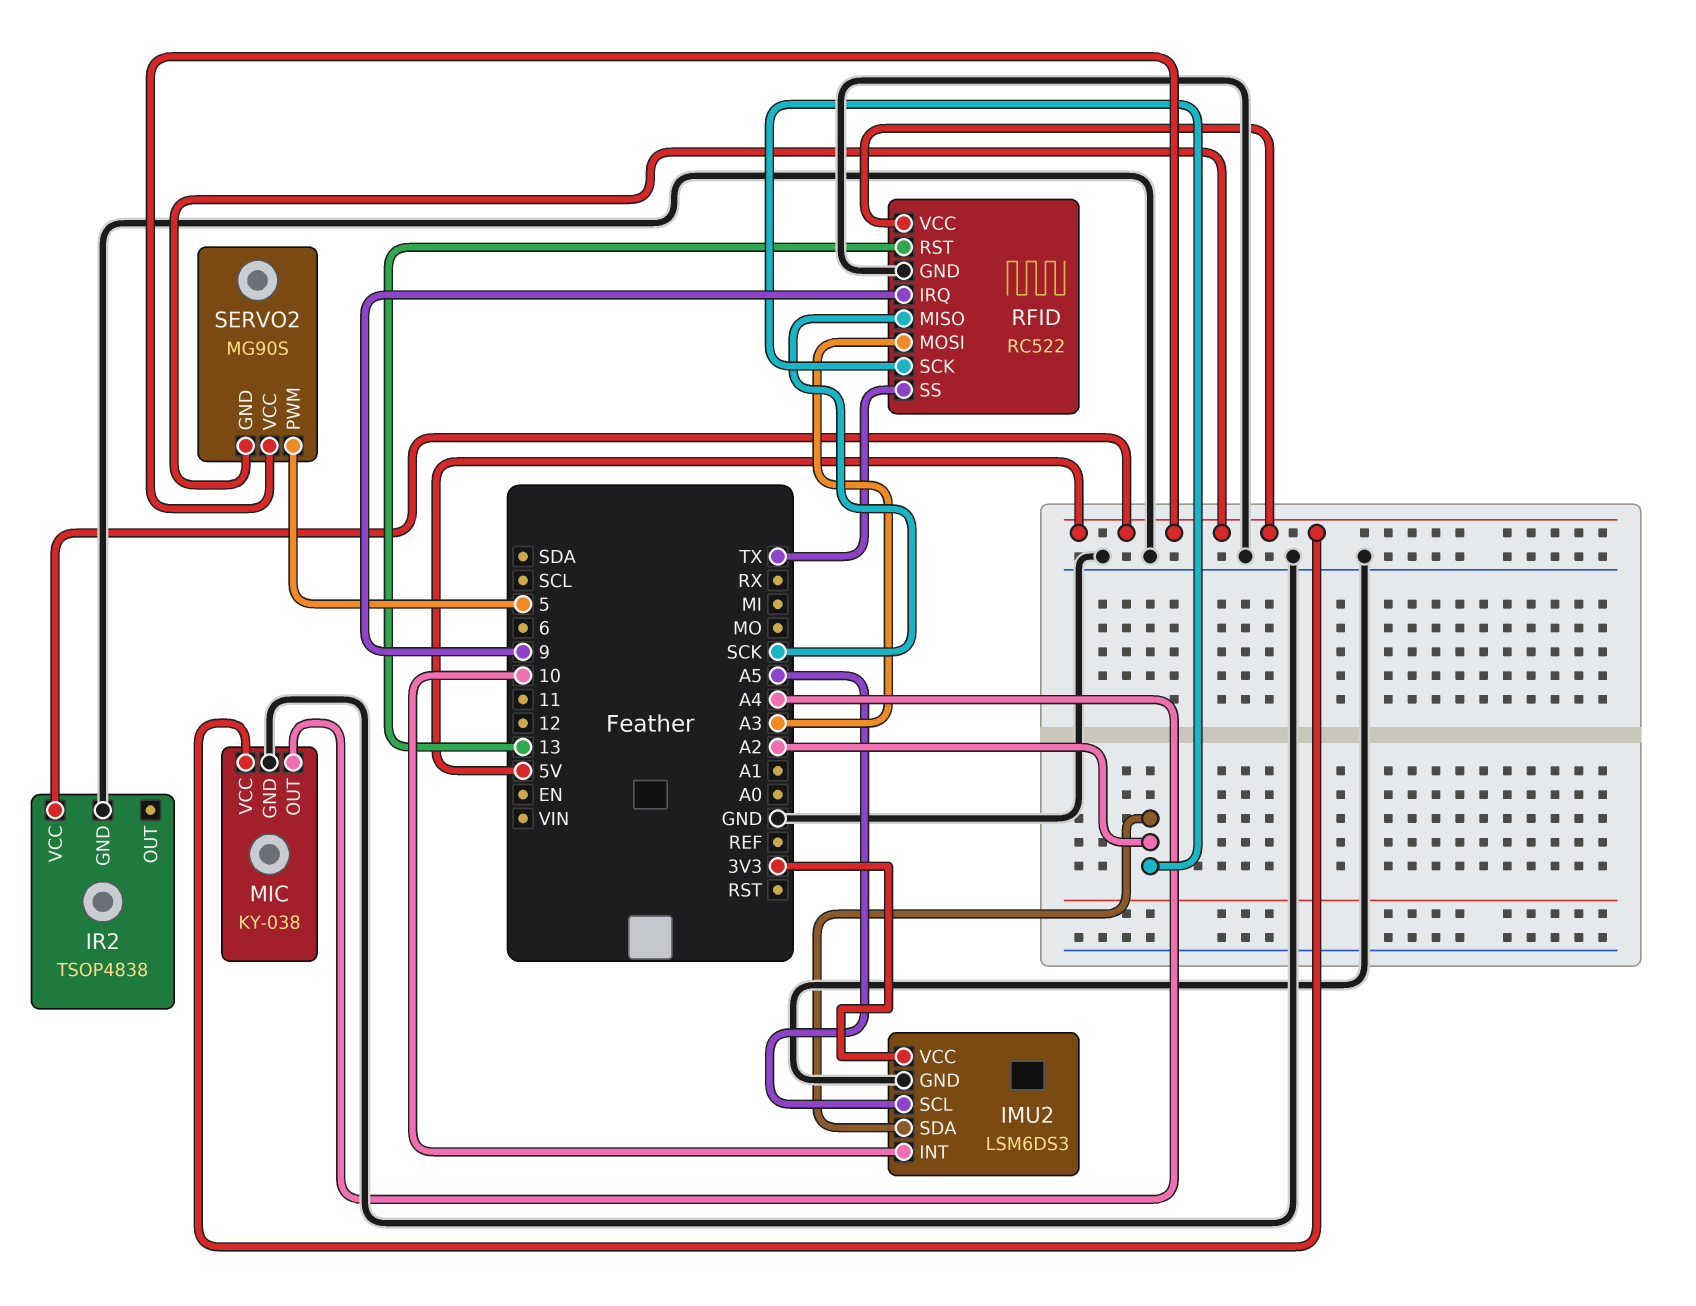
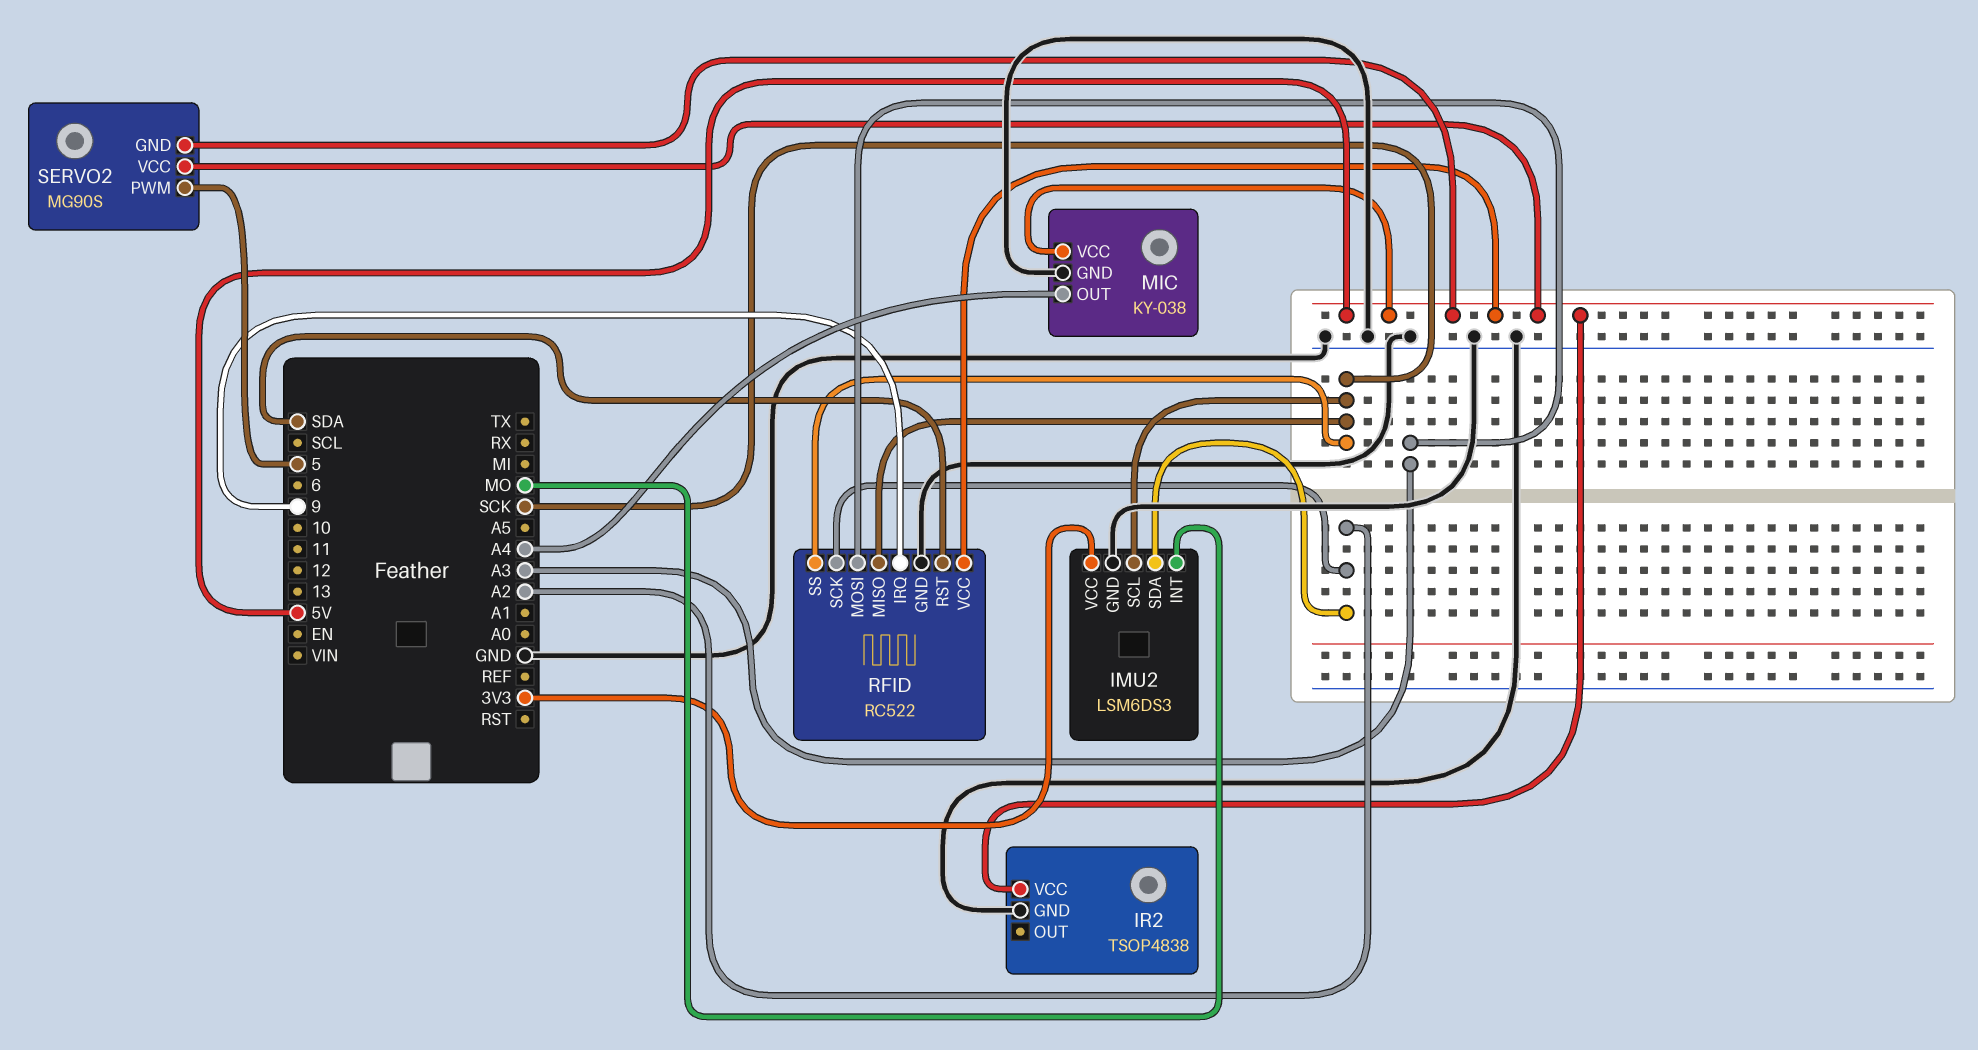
IMU2 pin INT: 10 -> MO
IMU2 pin SCL: A5 -> SCK
RFID pin RST: 13 -> SDA
RFID pin SS: TX -> SCK

